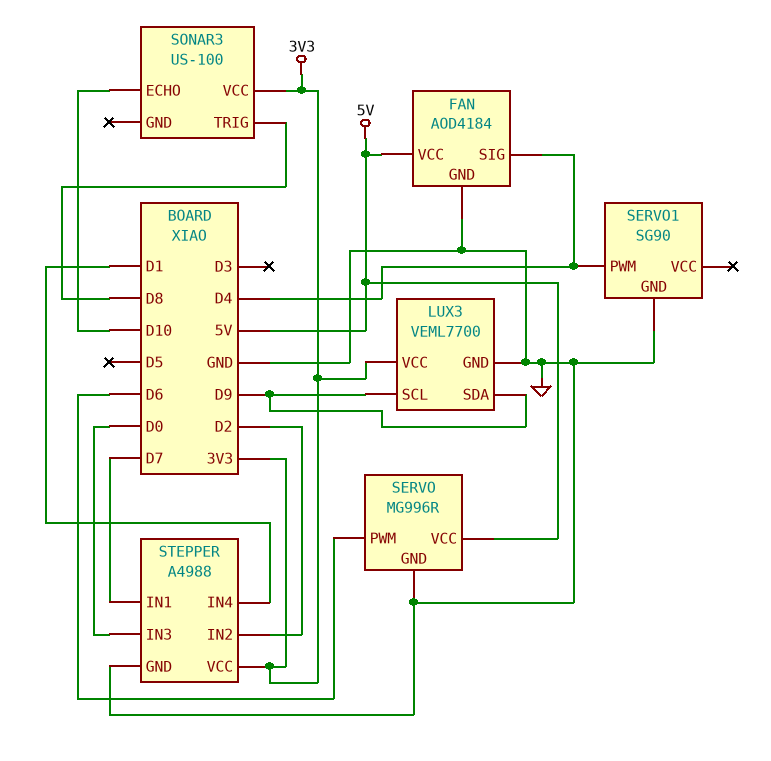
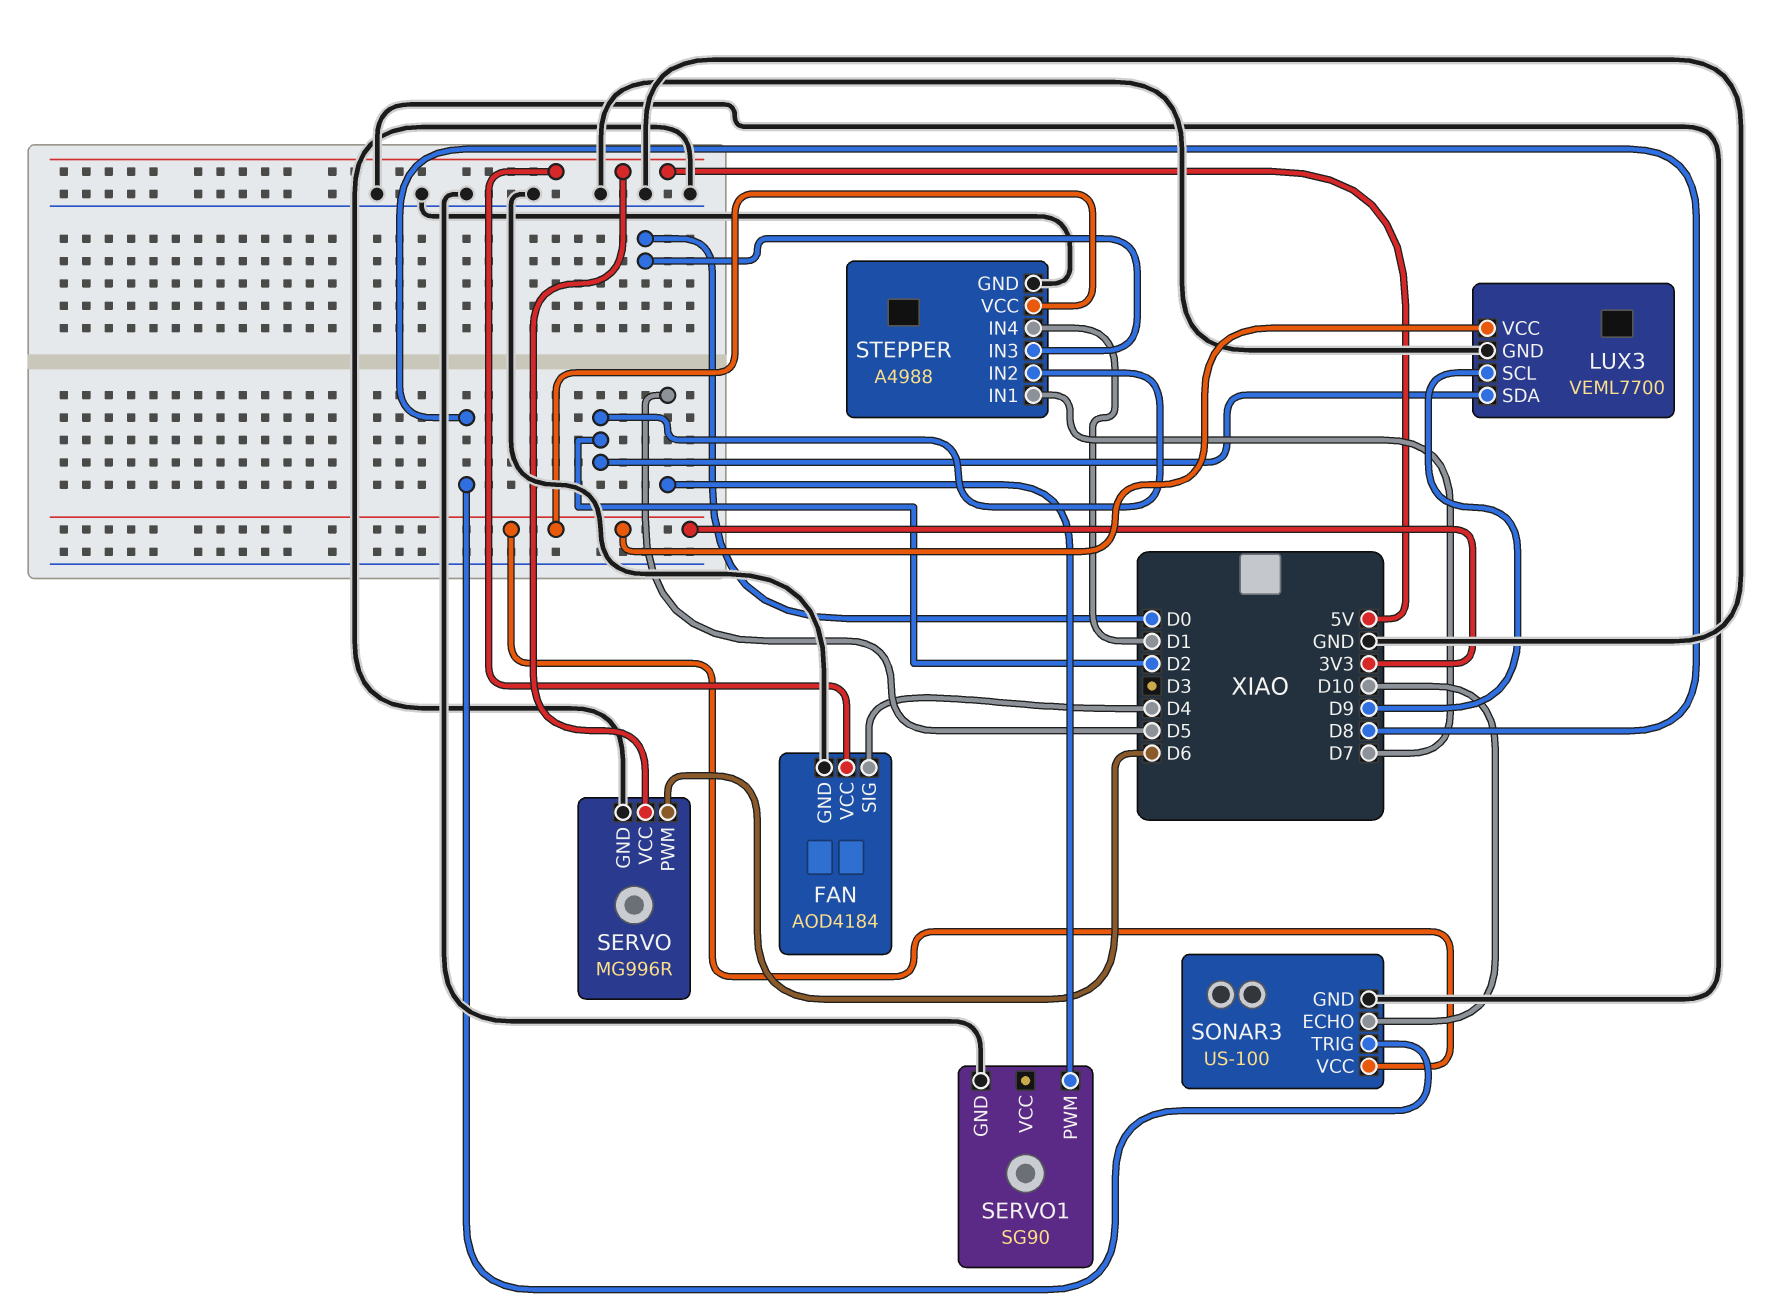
LUX3 pin SDA: D9 -> D2
SERVO1 pin PWM: D4 -> D5
SONAR3 pin GND: none -> GND

